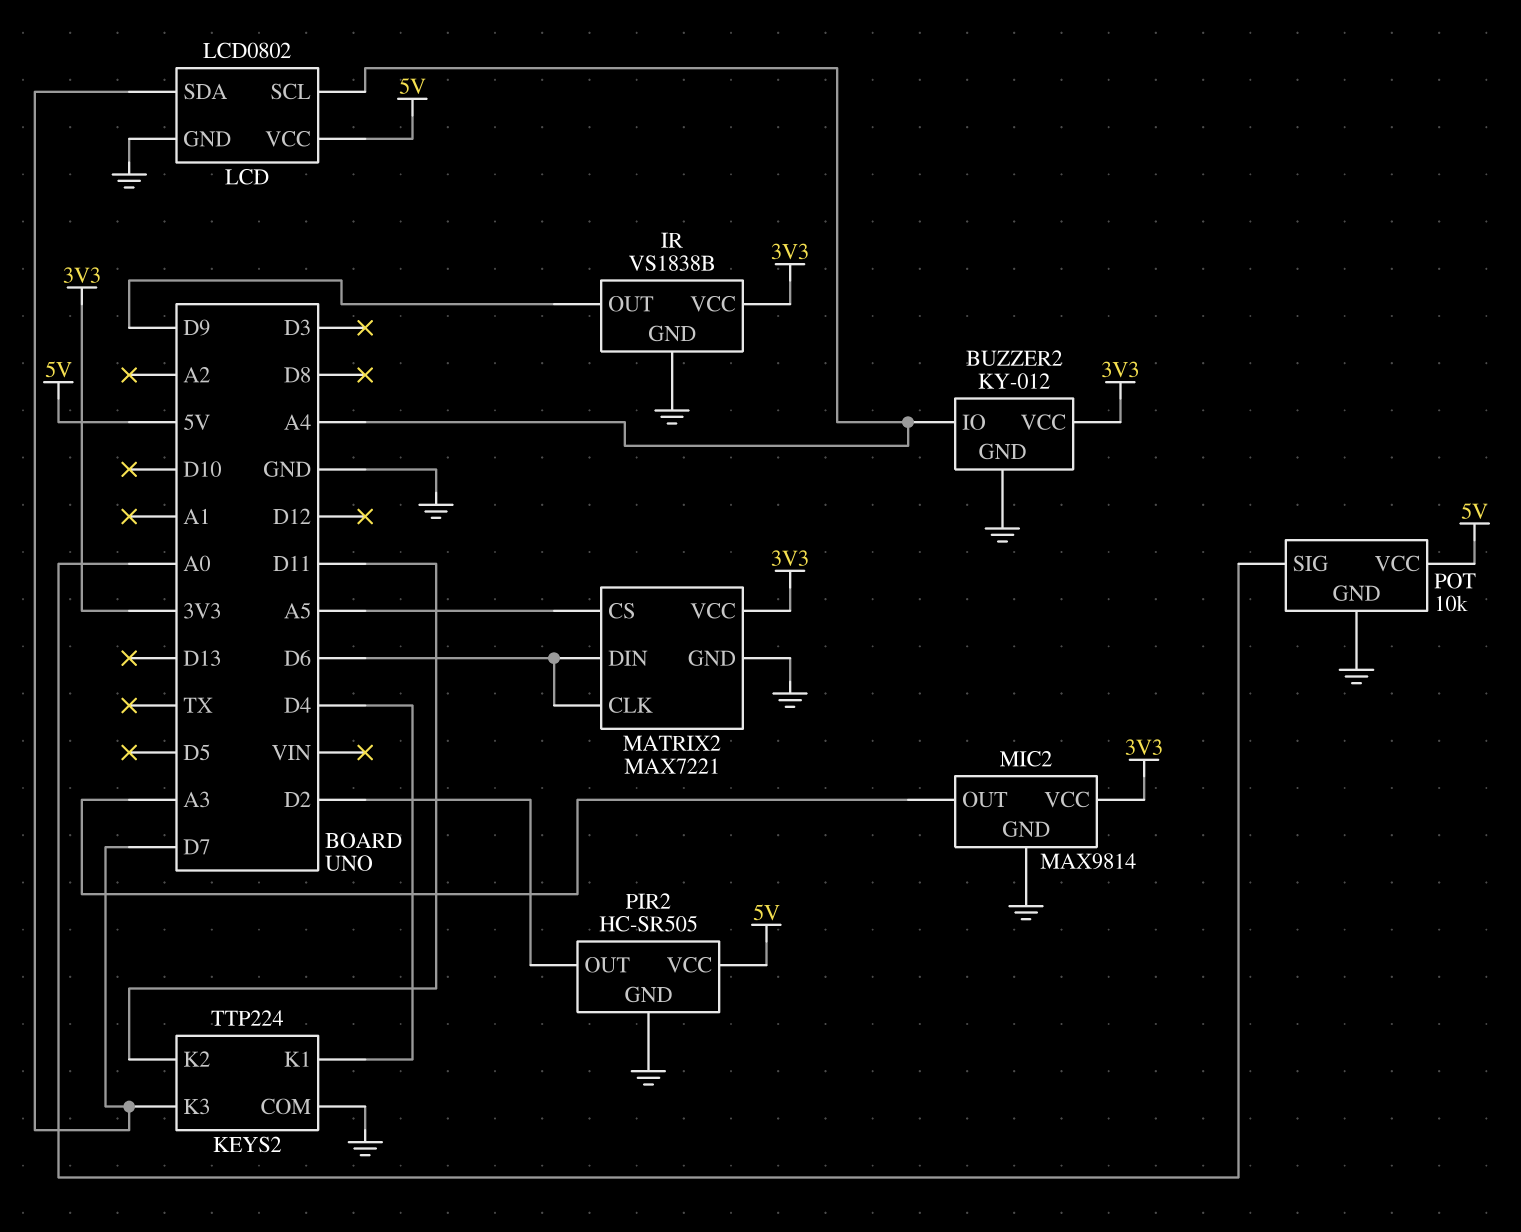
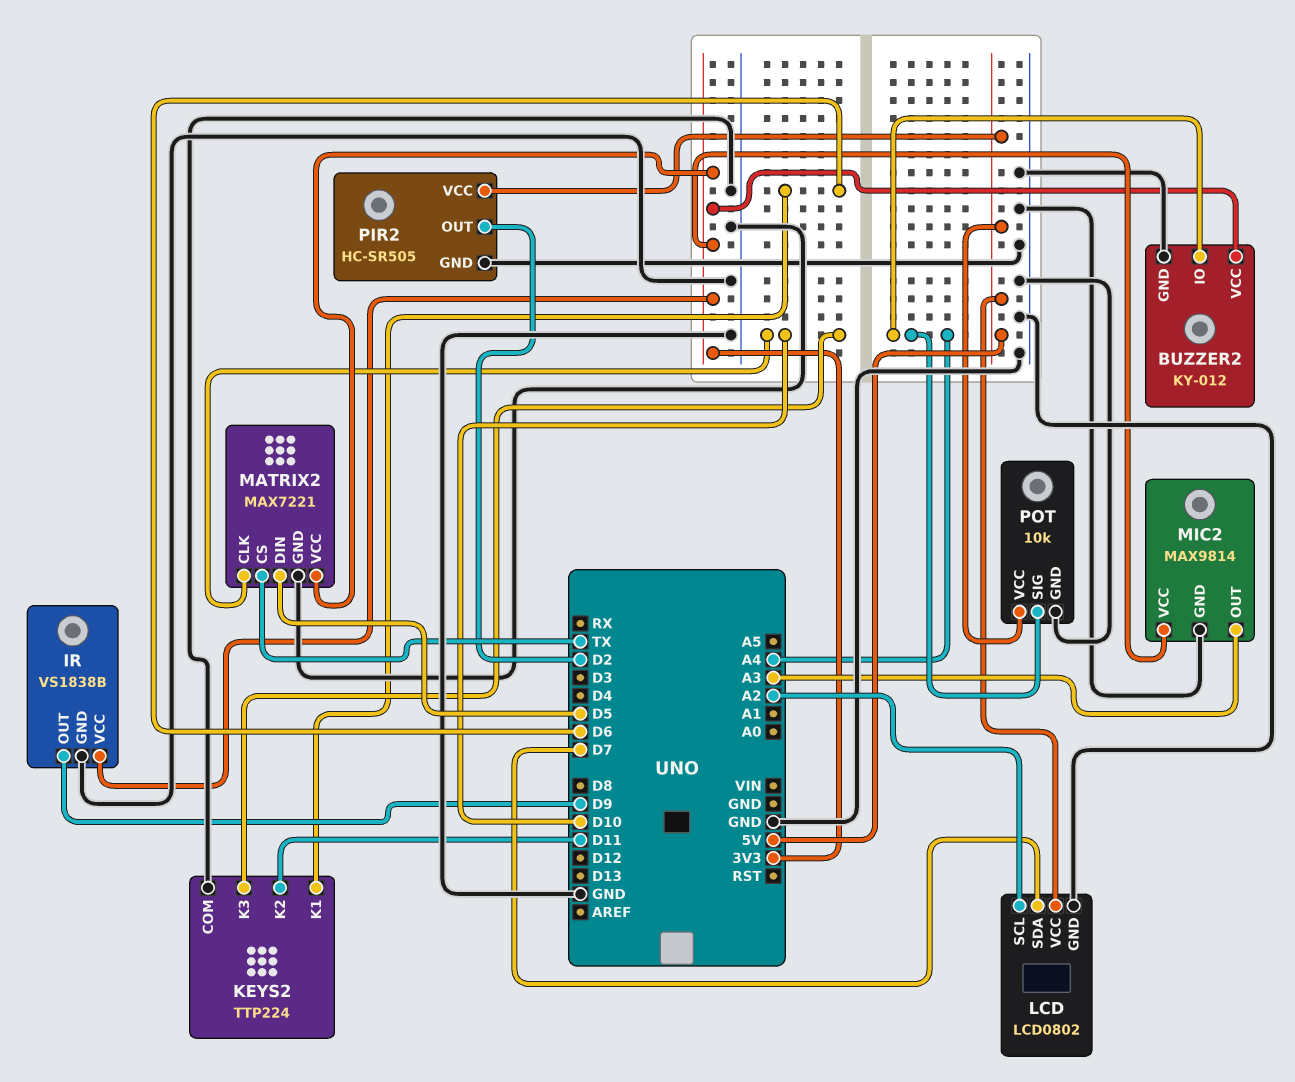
KEYS2 pin K1: D4 -> D6
KEYS2 pin K3: D7 -> D10
LCD pin SCL: A4 -> A2
MATRIX2 pin CLK: D6 -> D10
MATRIX2 pin CS: A5 -> TX
MATRIX2 pin DIN: D6 -> D5
POT pin SIG: A0 -> A4

